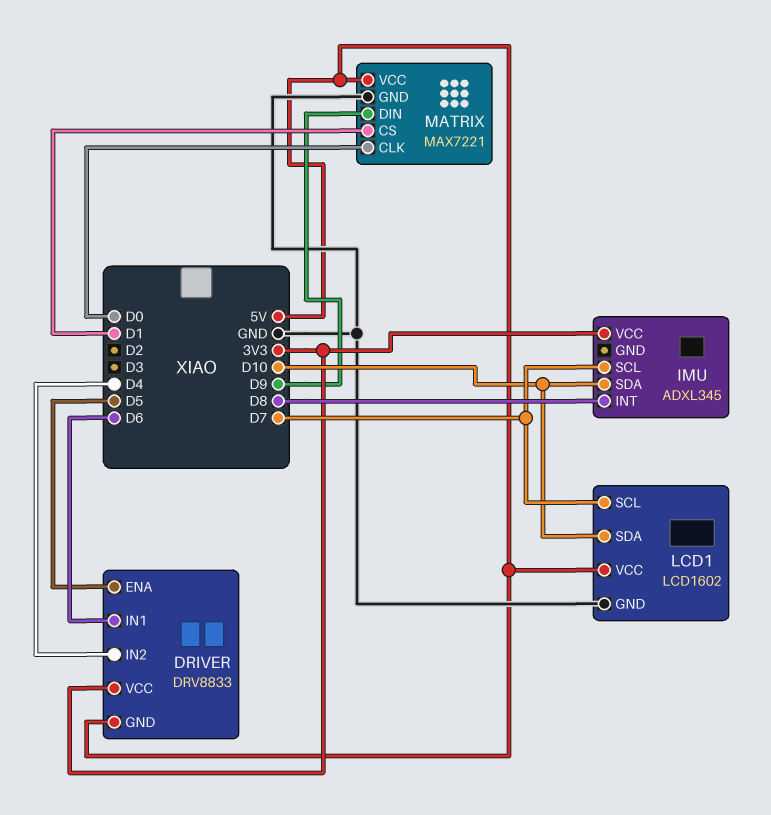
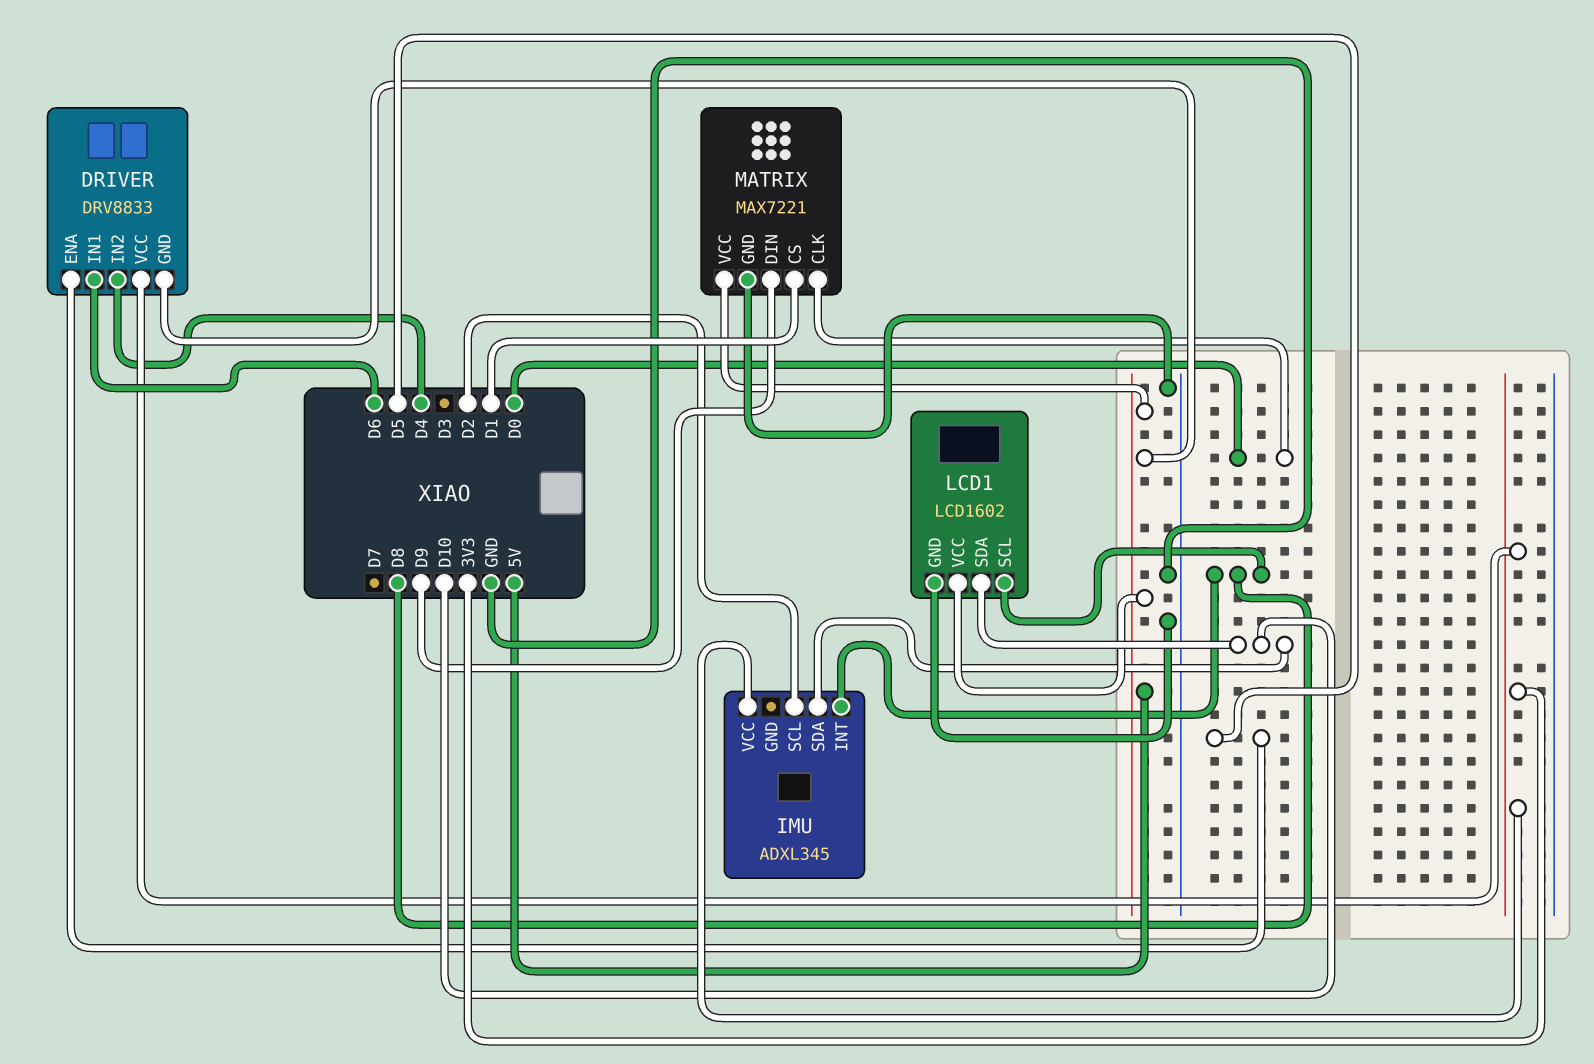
IMU pin SCL: D7 -> D2
LCD1 pin SCL: D7 -> D8

